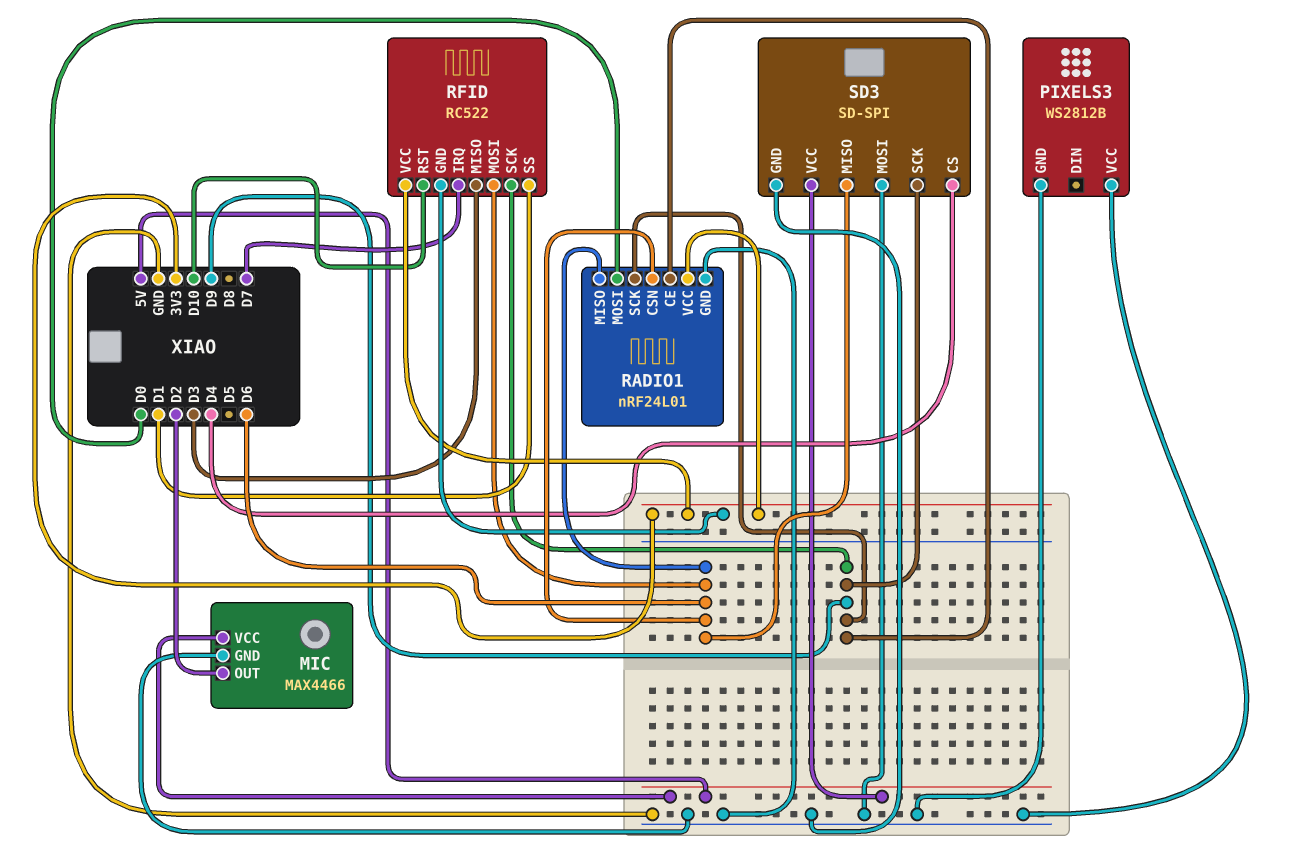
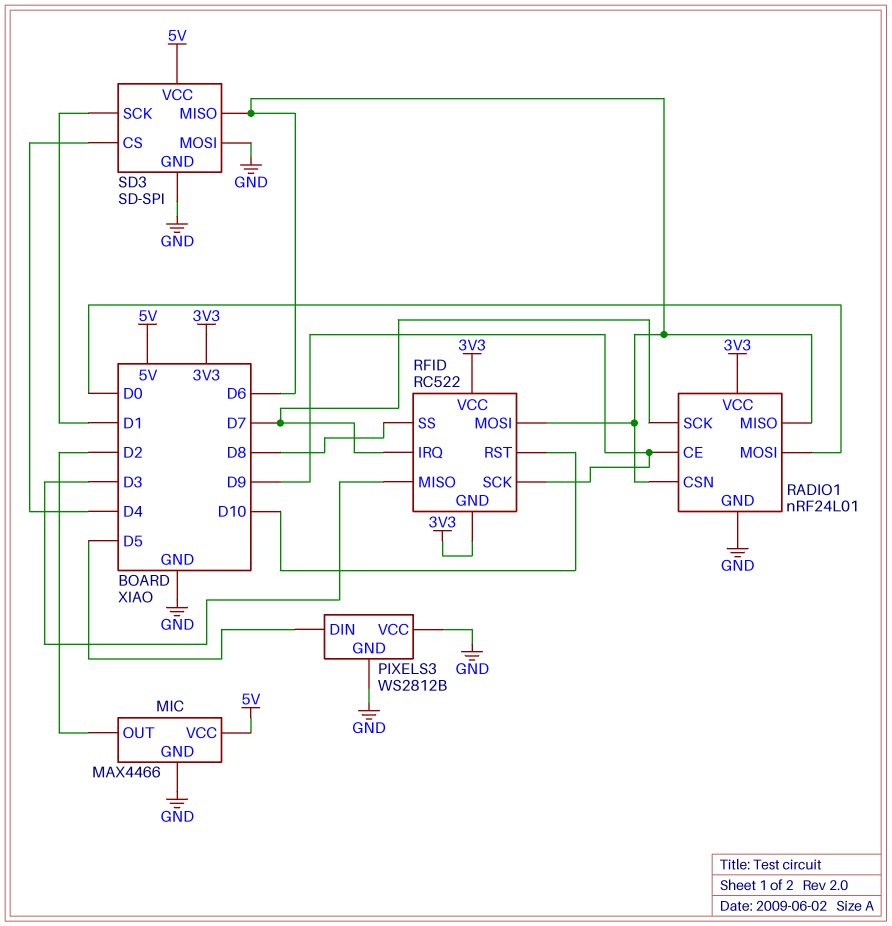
PIXELS3 pin DIN: none -> D5
RADIO1 pin SCK: D9 -> D7
RFID pin SS: D1 -> D8
SD3 pin SCK: D9 -> D1

